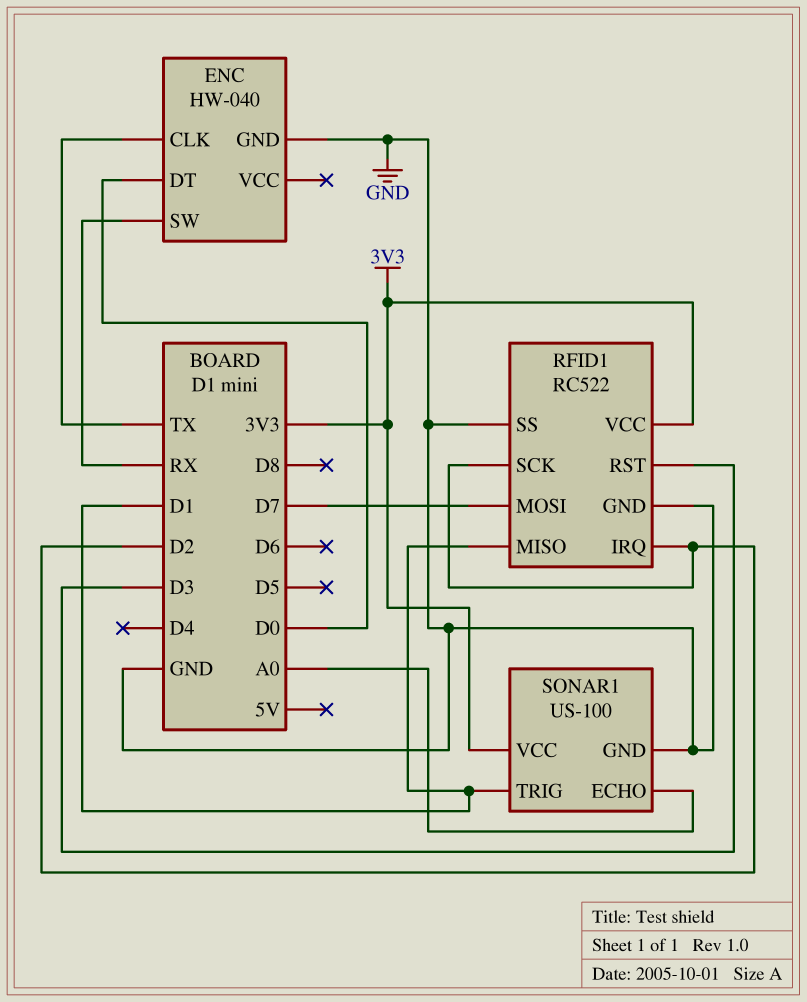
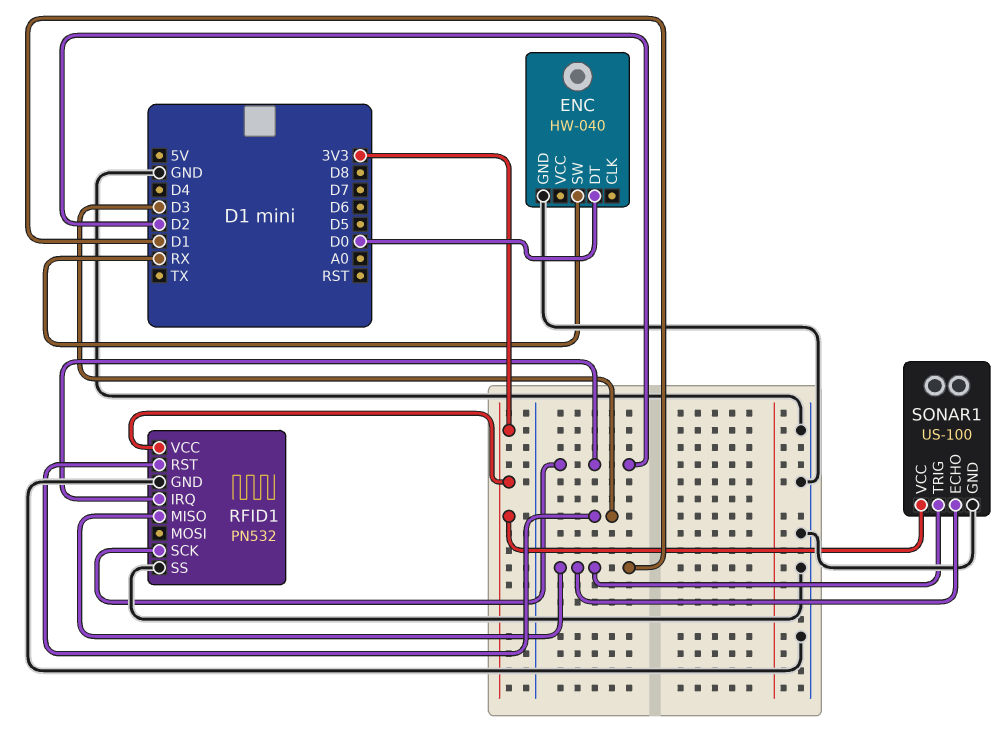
ENC pin CLK: TX -> none
RFID1: RC522 -> PN532
RFID1 pin MOSI: D7 -> none
SONAR1 pin ECHO: A0 -> D1

